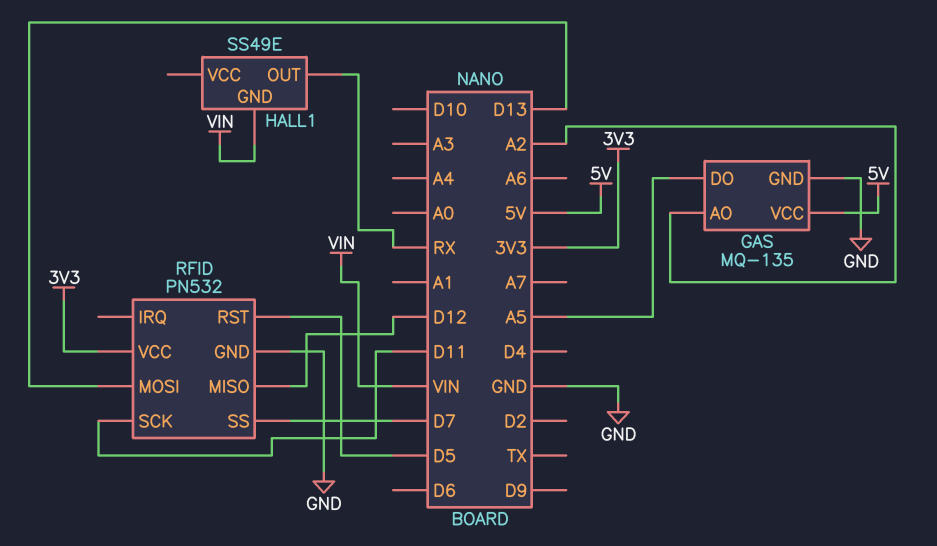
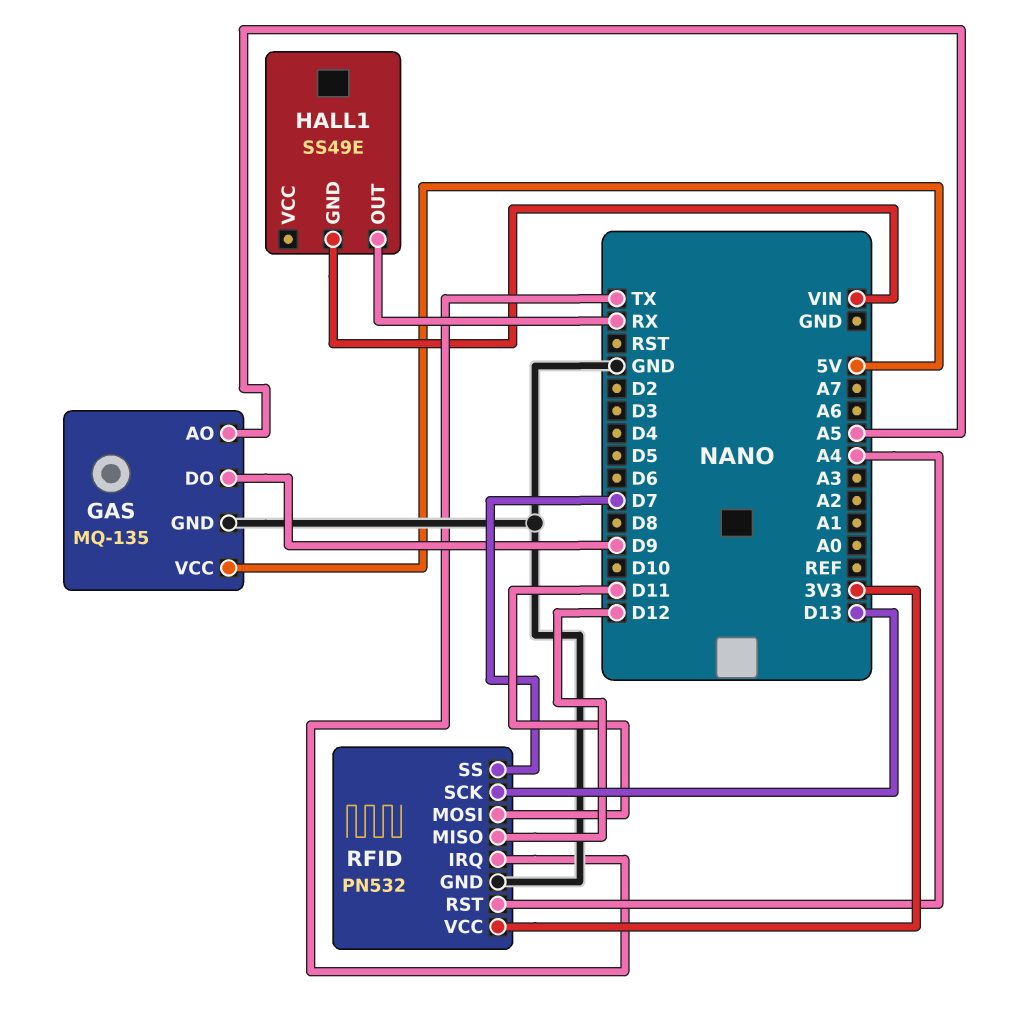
GAS pin AO: A2 -> A5
GAS pin DO: A5 -> D9
RFID pin IRQ: none -> TX
RFID pin MOSI: D13 -> D11
RFID pin RST: D5 -> A4
RFID pin SCK: D11 -> D13

